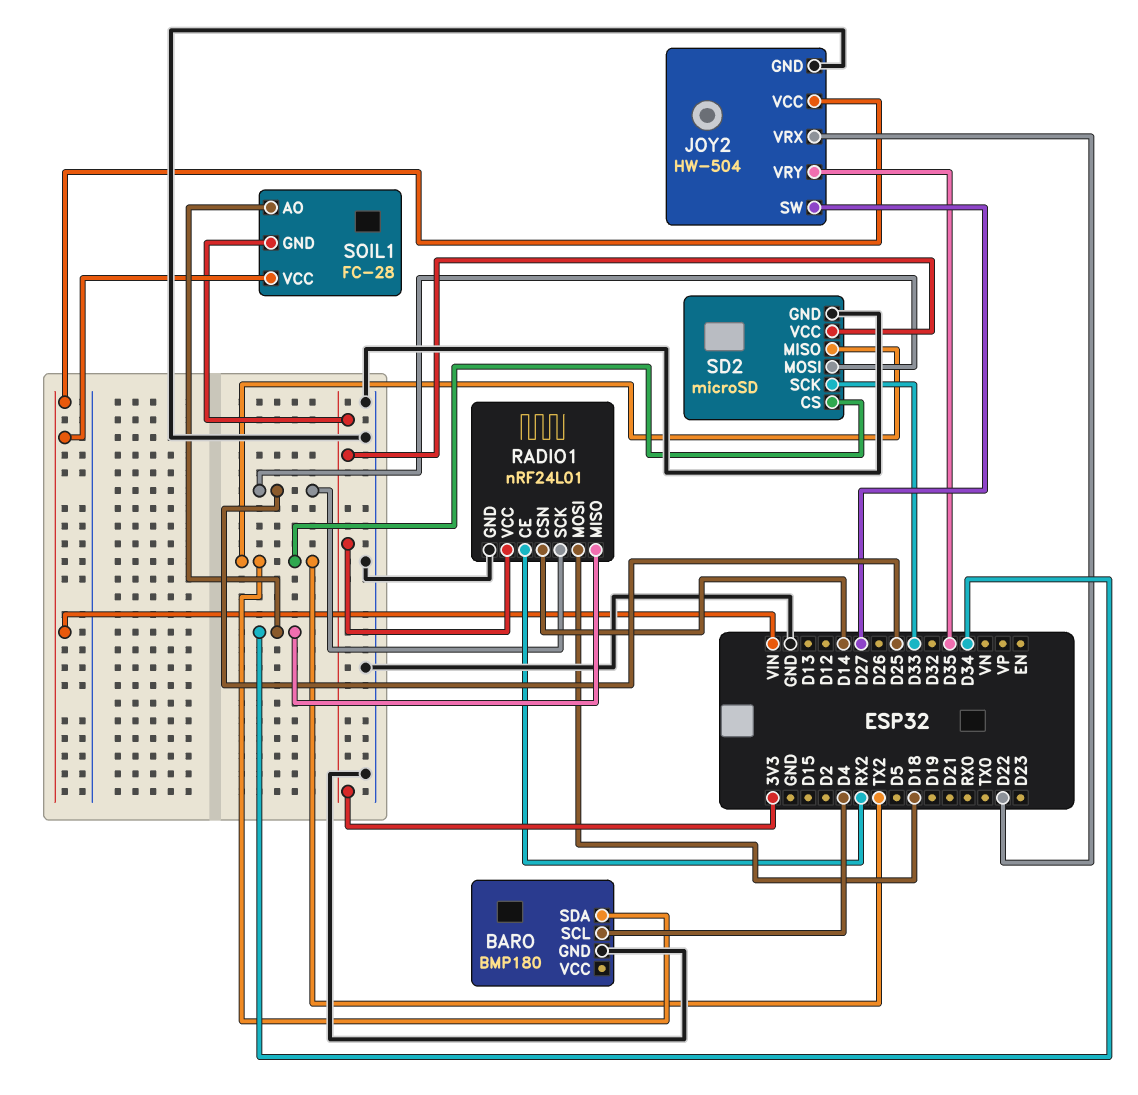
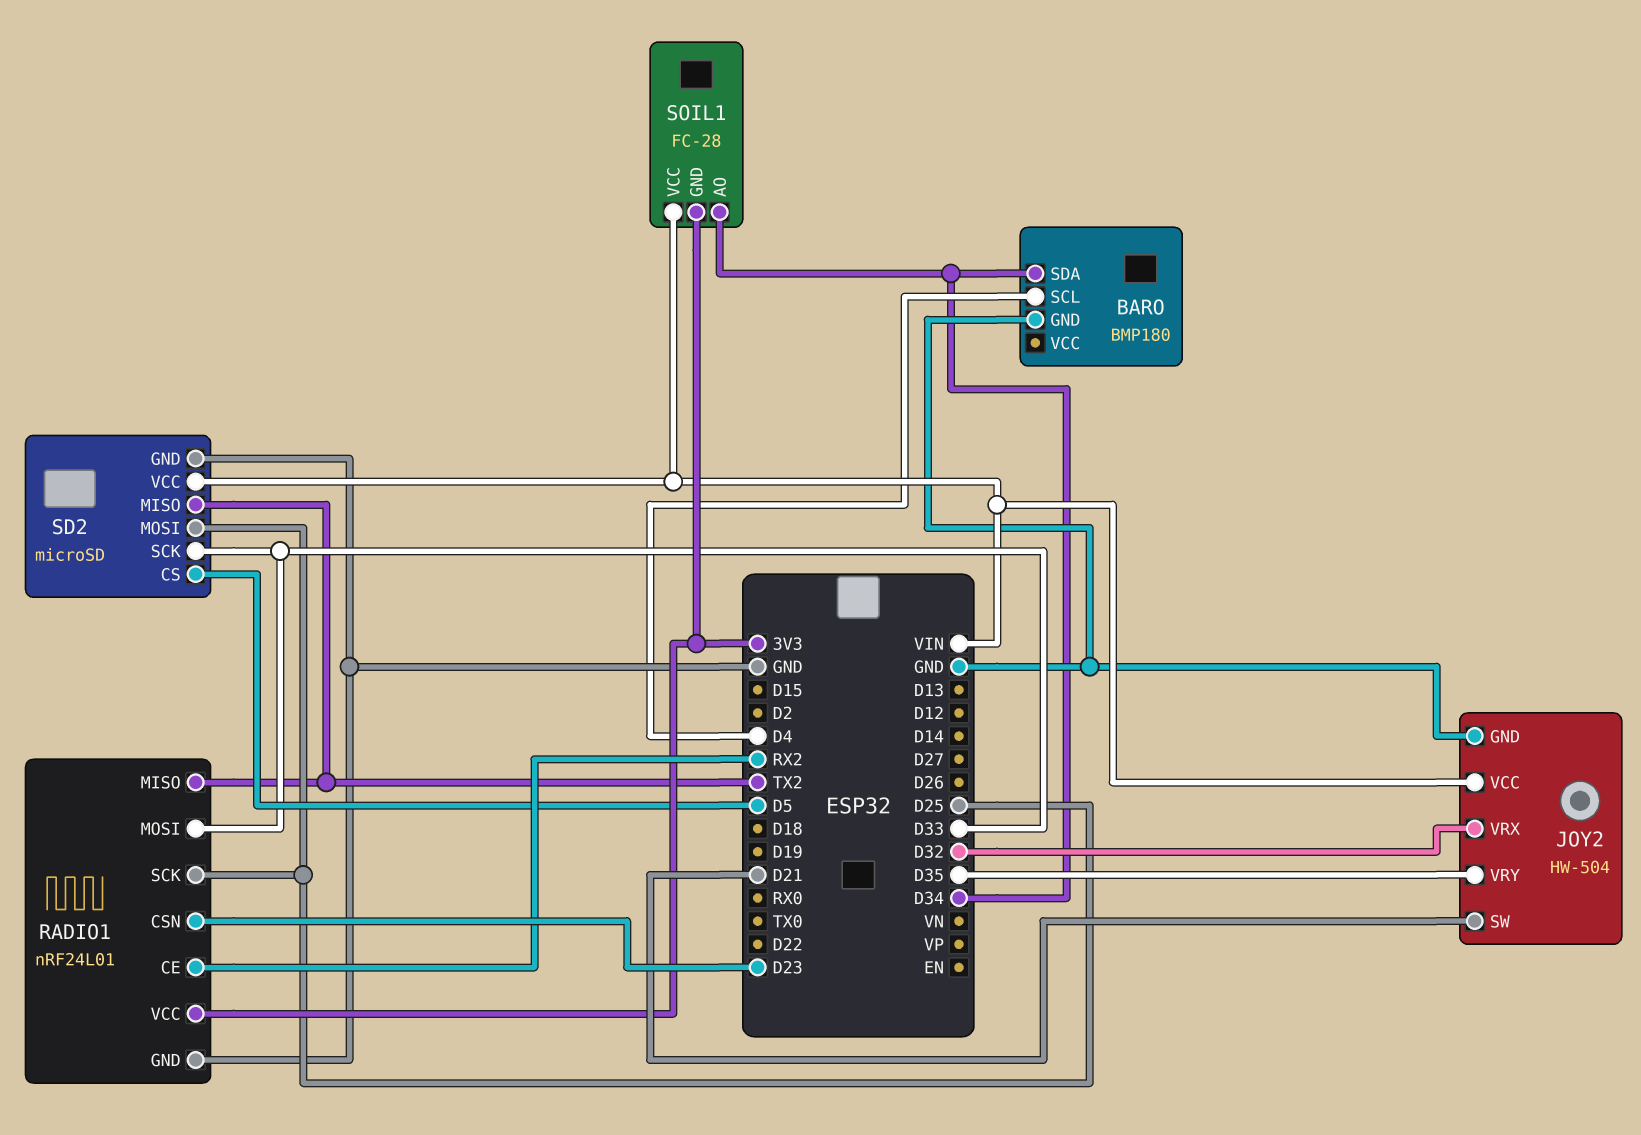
BARO pin SDA: TX2 -> D34
JOY2 pin SW: D27 -> D21
JOY2 pin VRX: D22 -> D32
RADIO1 pin CSN: D14 -> D23
RADIO1 pin MISO: D34 -> TX2
RADIO1 pin MOSI: D18 -> D33
SD2 pin CS: TX2 -> D5
SD2 pin VCC: 3V3 -> VIN

